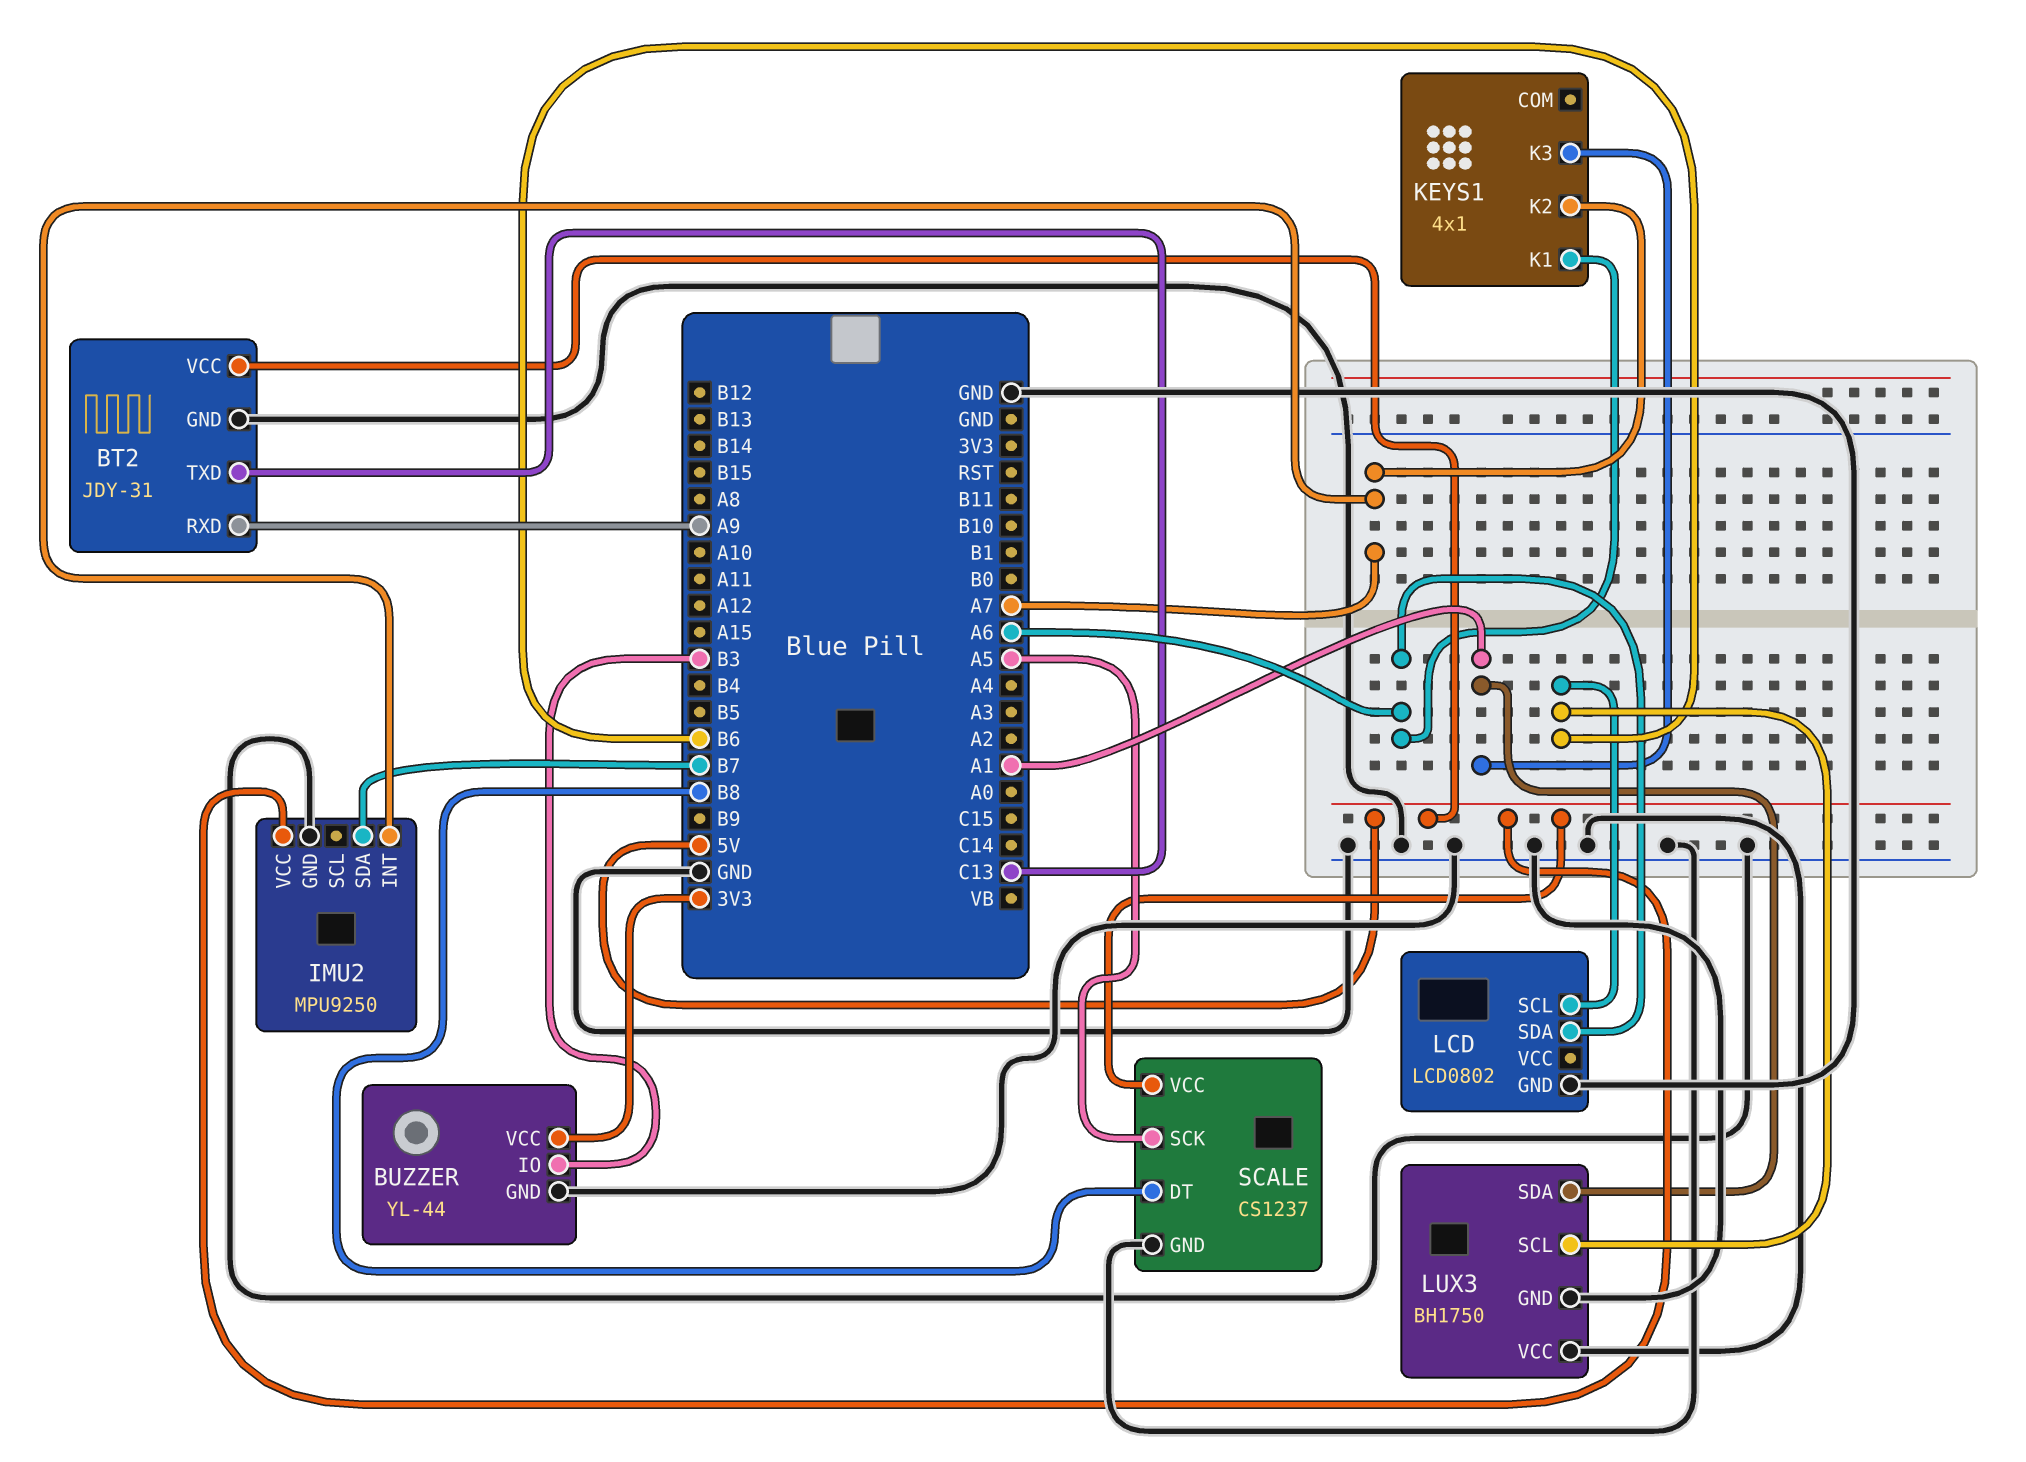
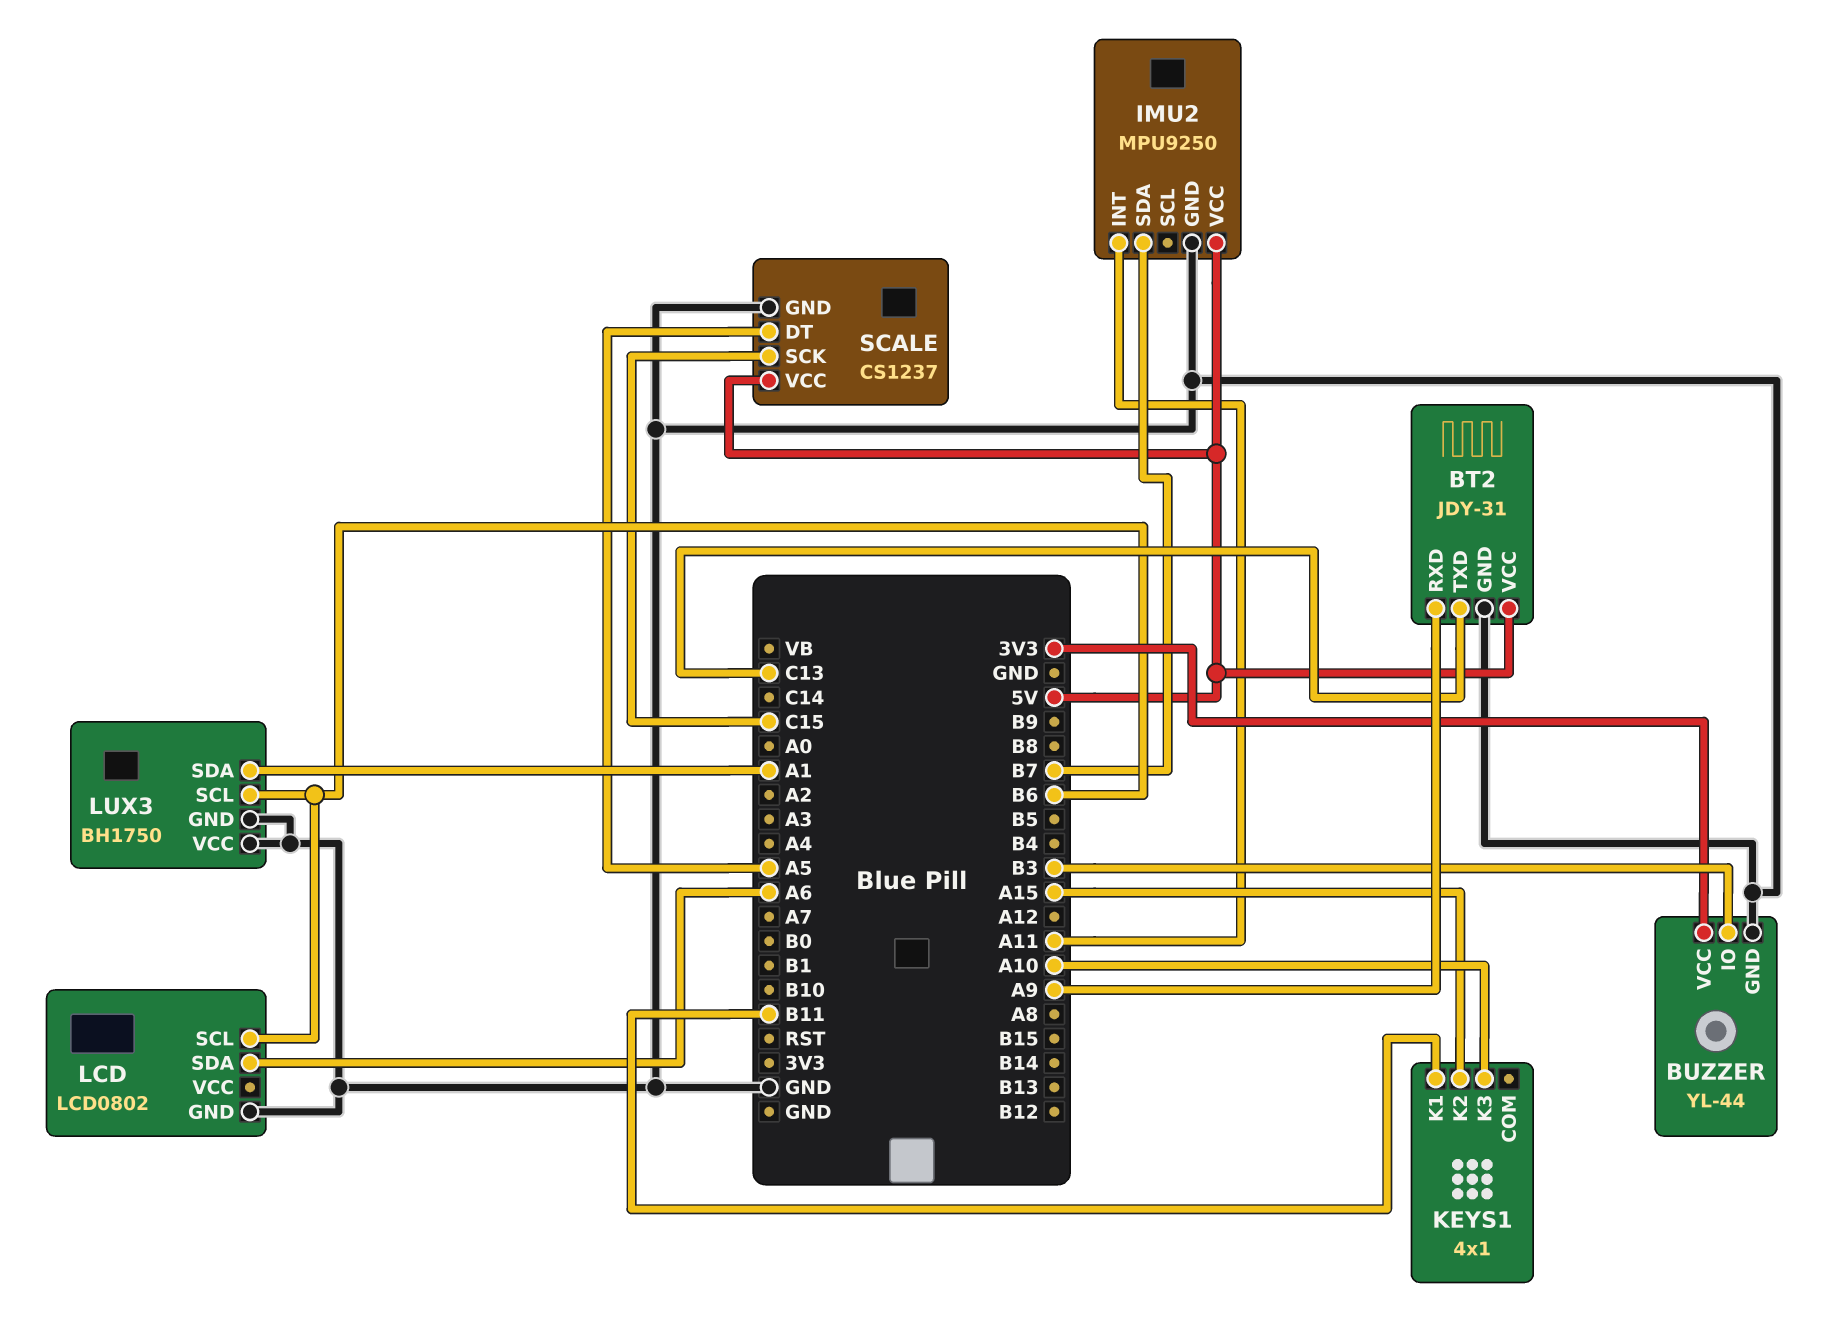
IMU2 pin INT: A7 -> A11
KEYS1 pin K1: A6 -> B11
KEYS1 pin K2: A7 -> A15
KEYS1 pin K3: A1 -> A10
SCALE pin DT: B8 -> A5
SCALE pin SCK: A5 -> C15

